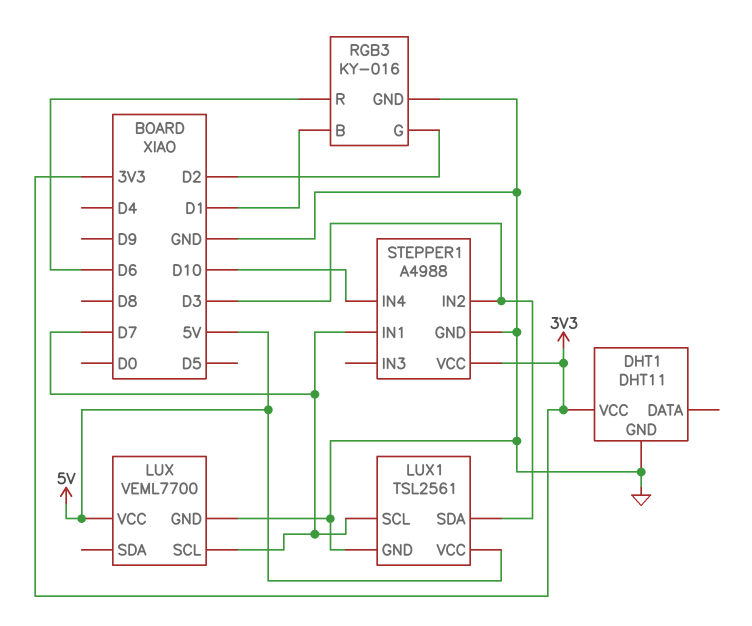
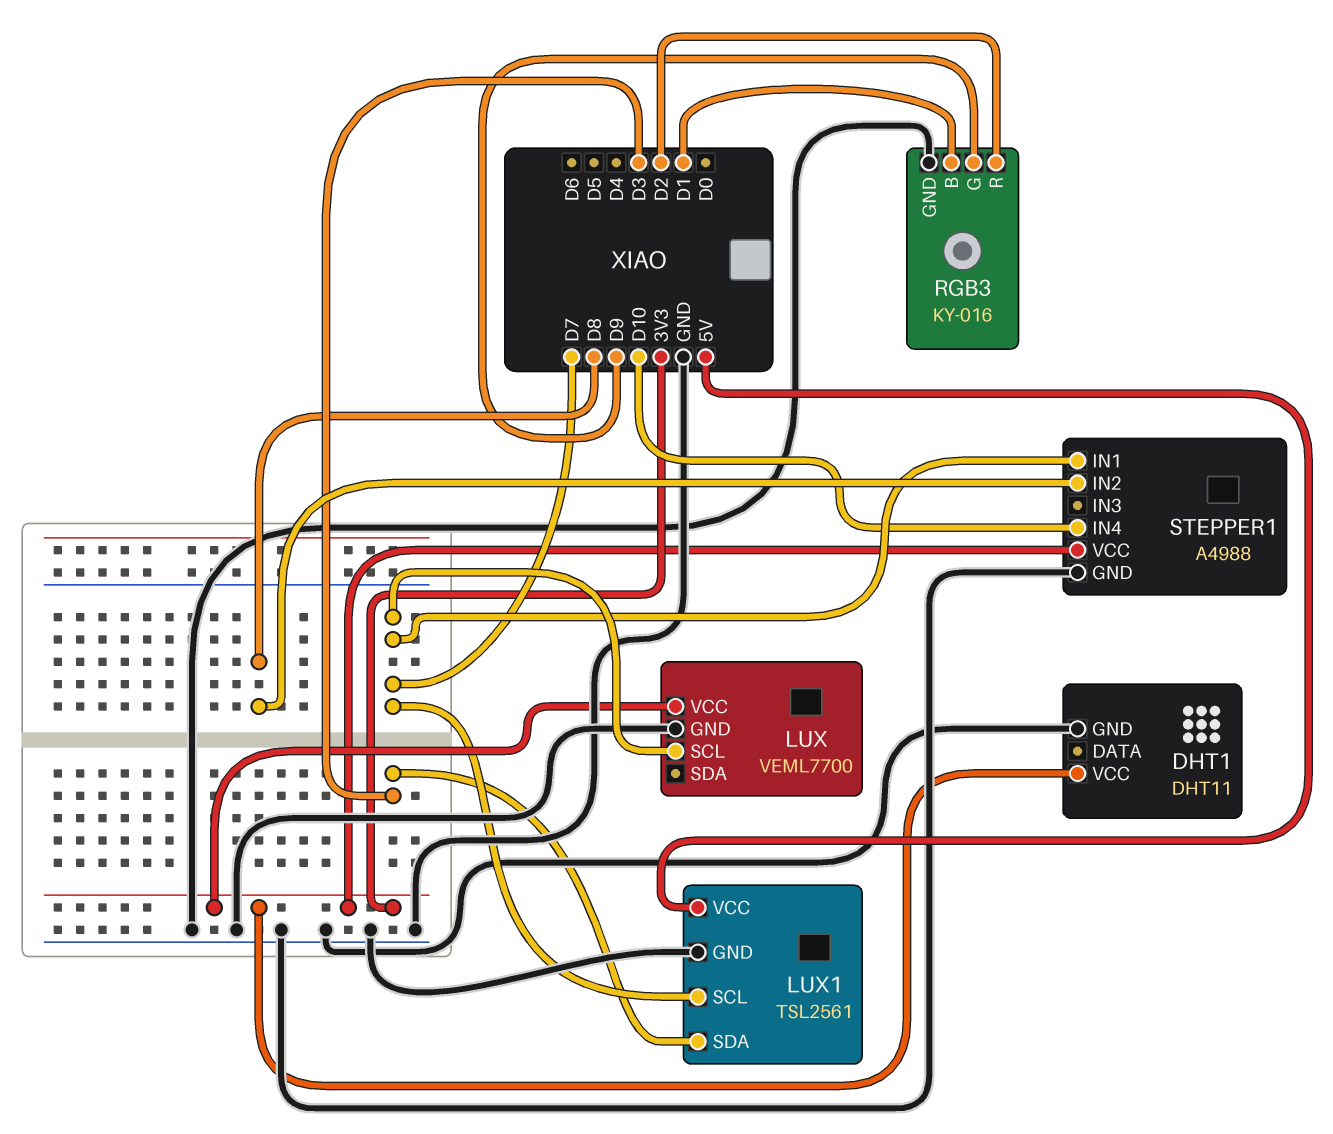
LUX pin VCC: 5V -> 3V3
RGB3 pin G: D2 -> D9
RGB3 pin R: D6 -> D2
STEPPER1 pin IN2: D3 -> D8

